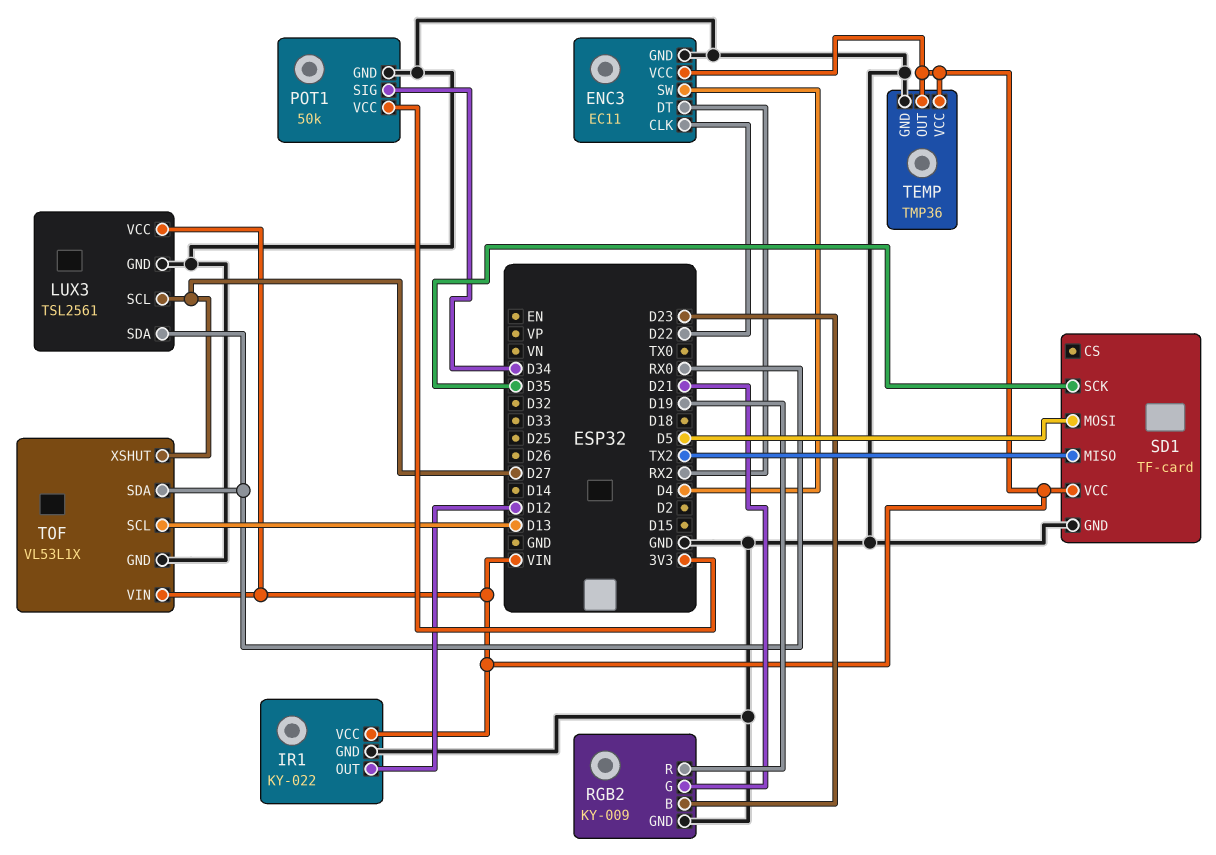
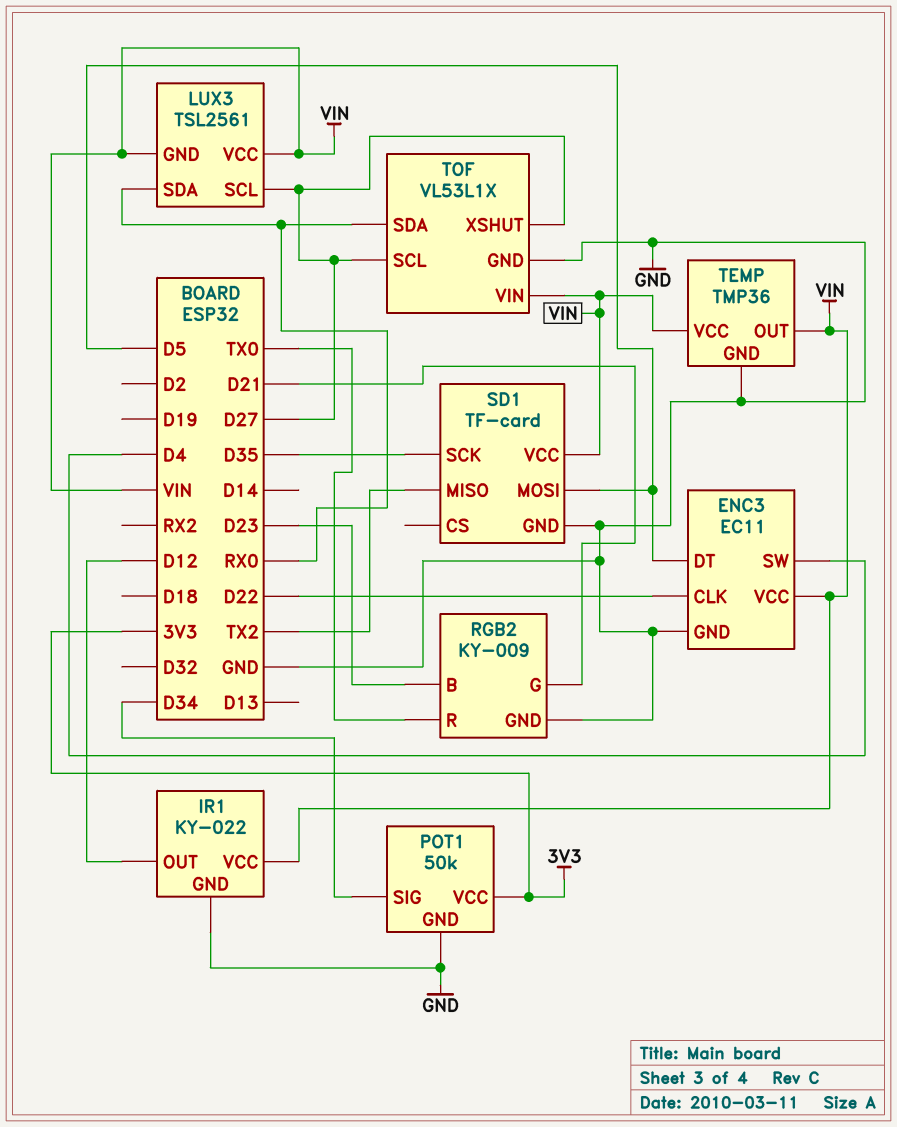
ENC3 pin DT: RX2 -> D5
LUX3 pin GND: GND -> VIN
RGB2 pin R: D19 -> TX0
TOF pin SCL: D13 -> D27

